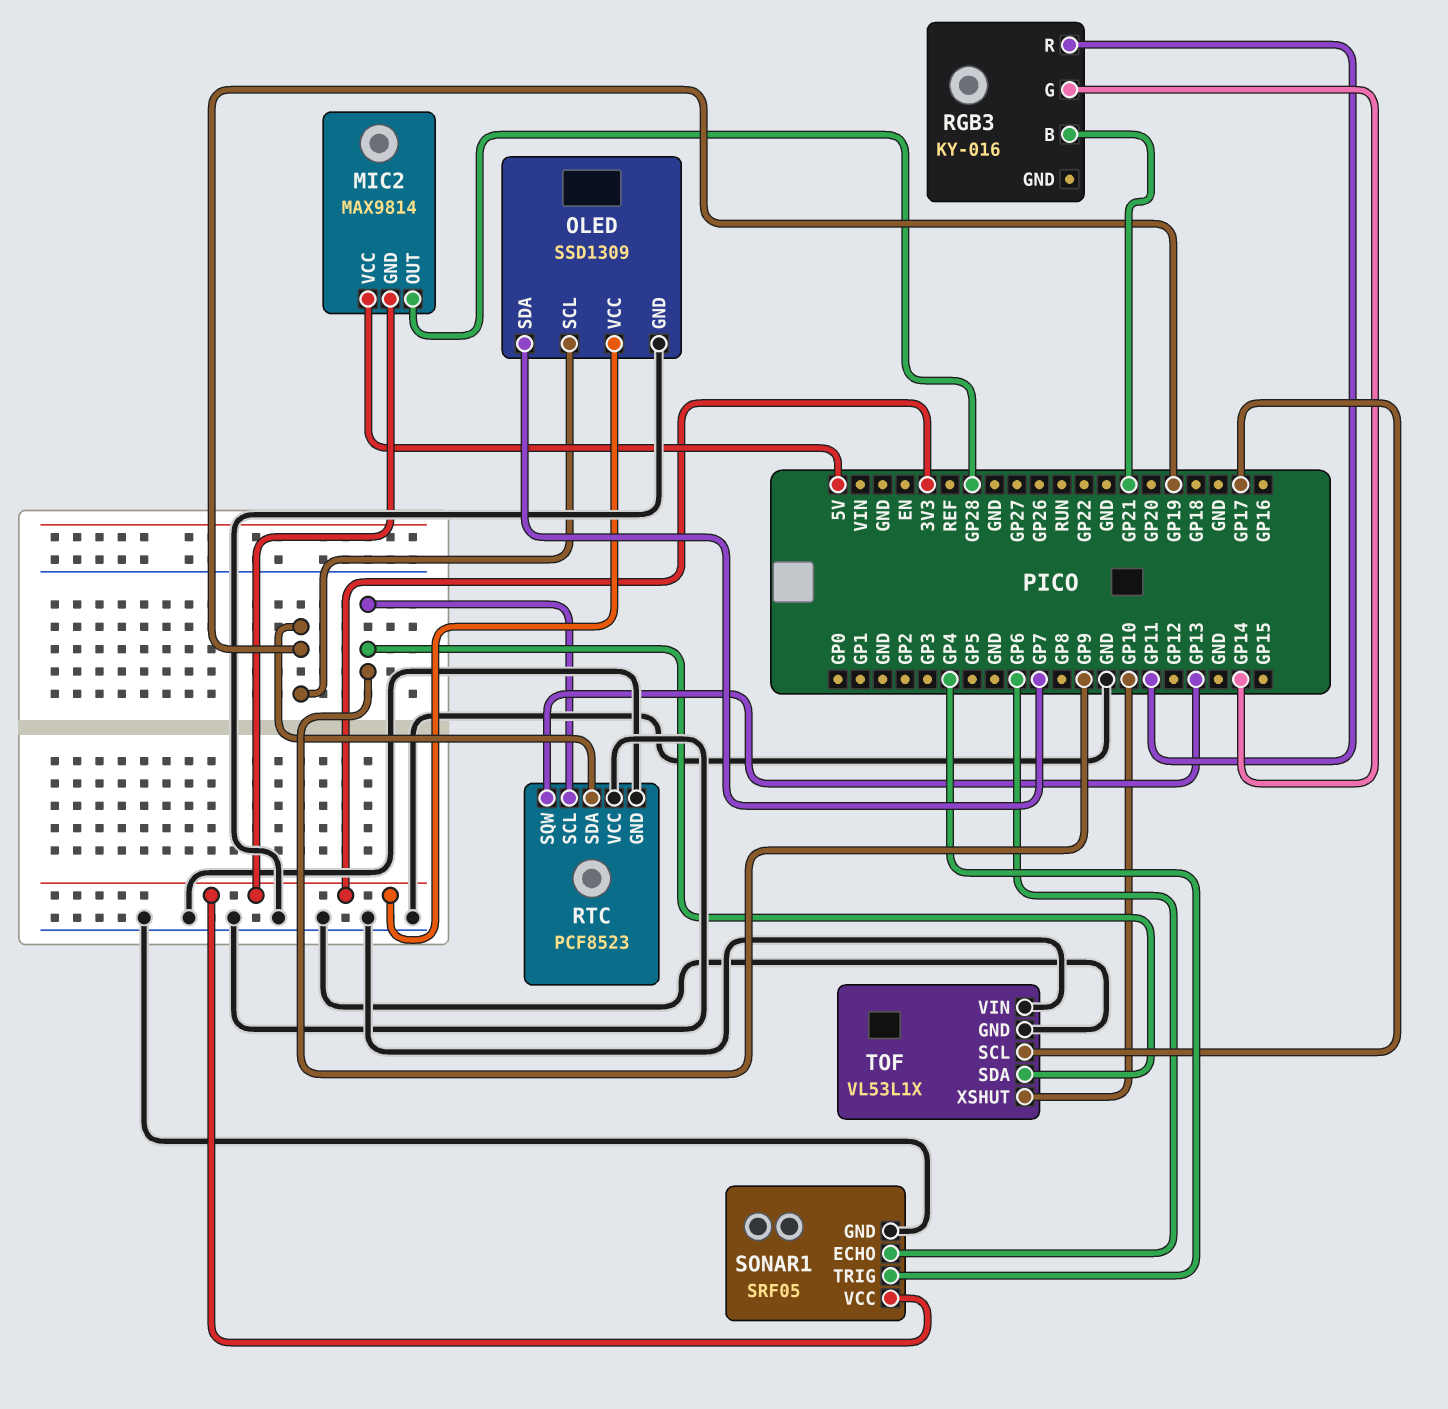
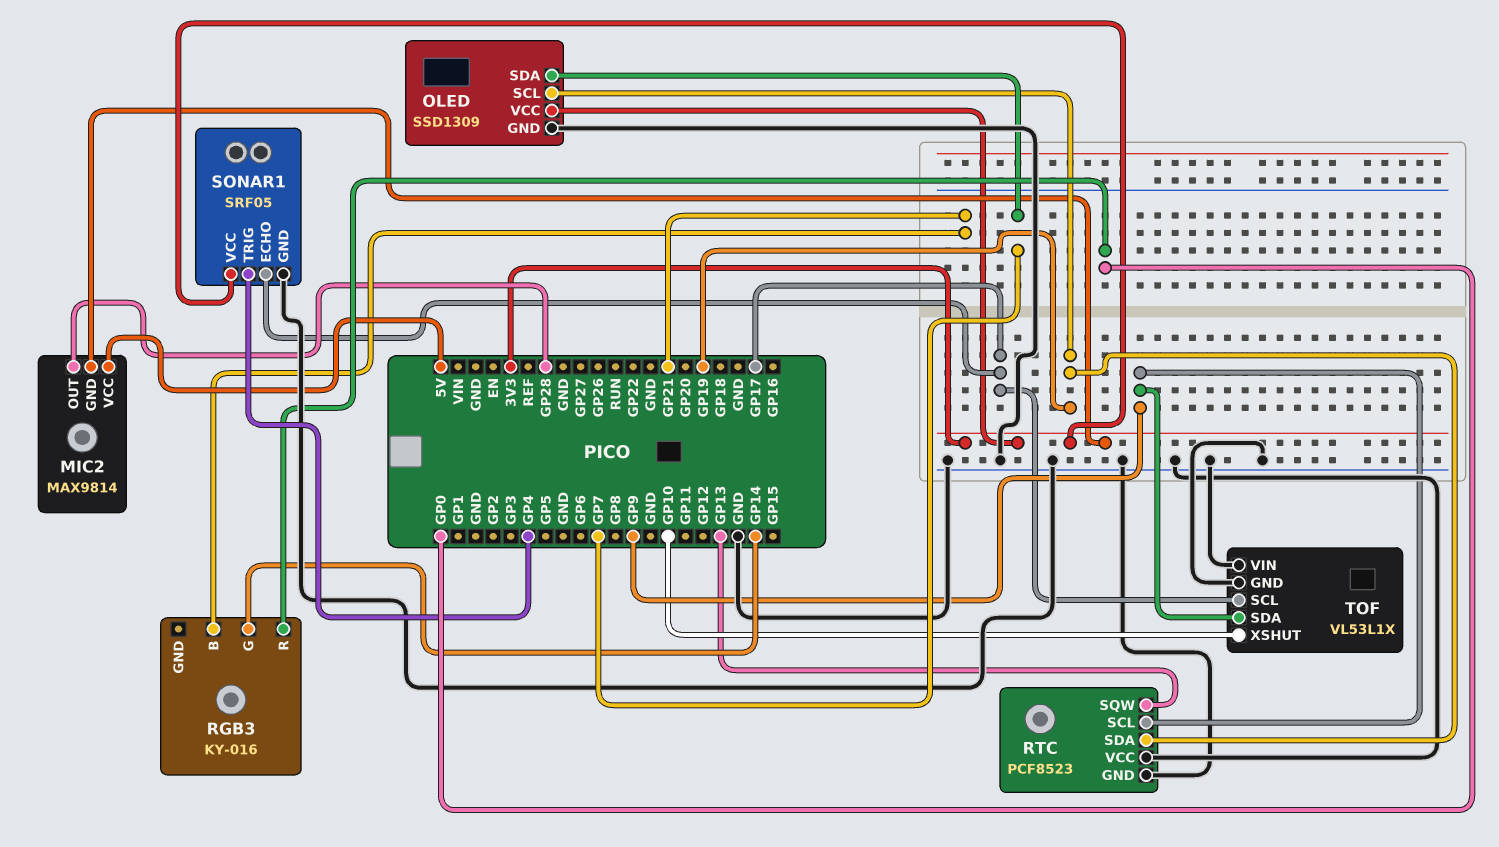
RGB3 pin R: GP11 -> GP0
SONAR1 pin ECHO: GP6 -> GP17

